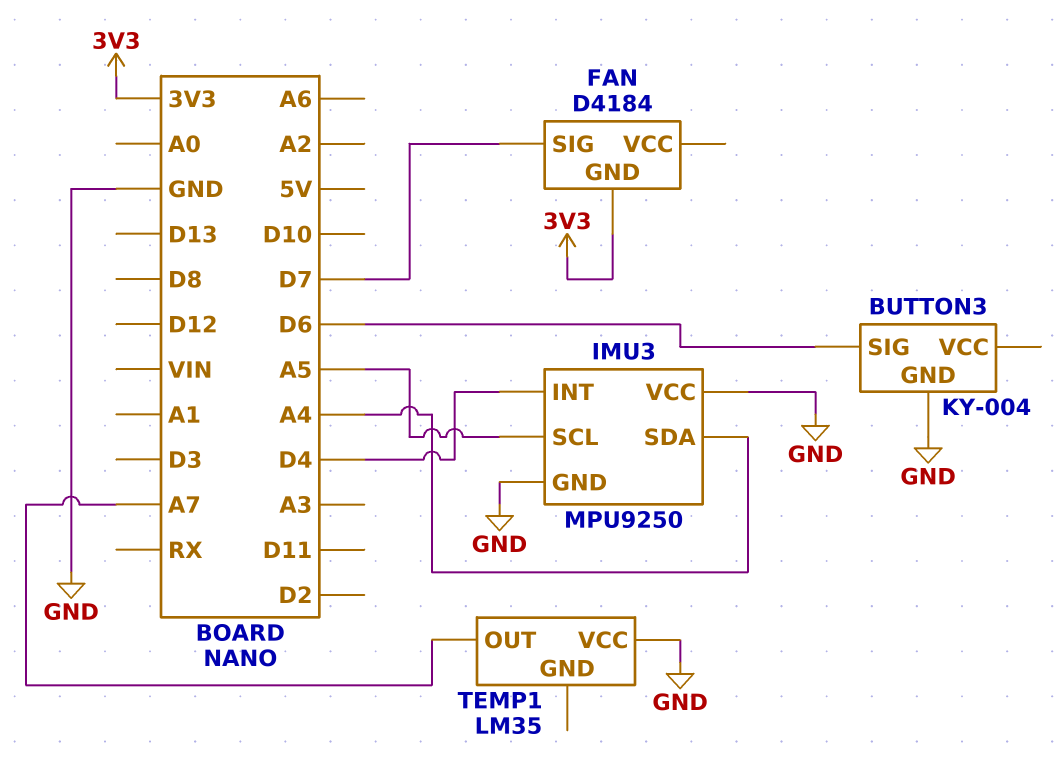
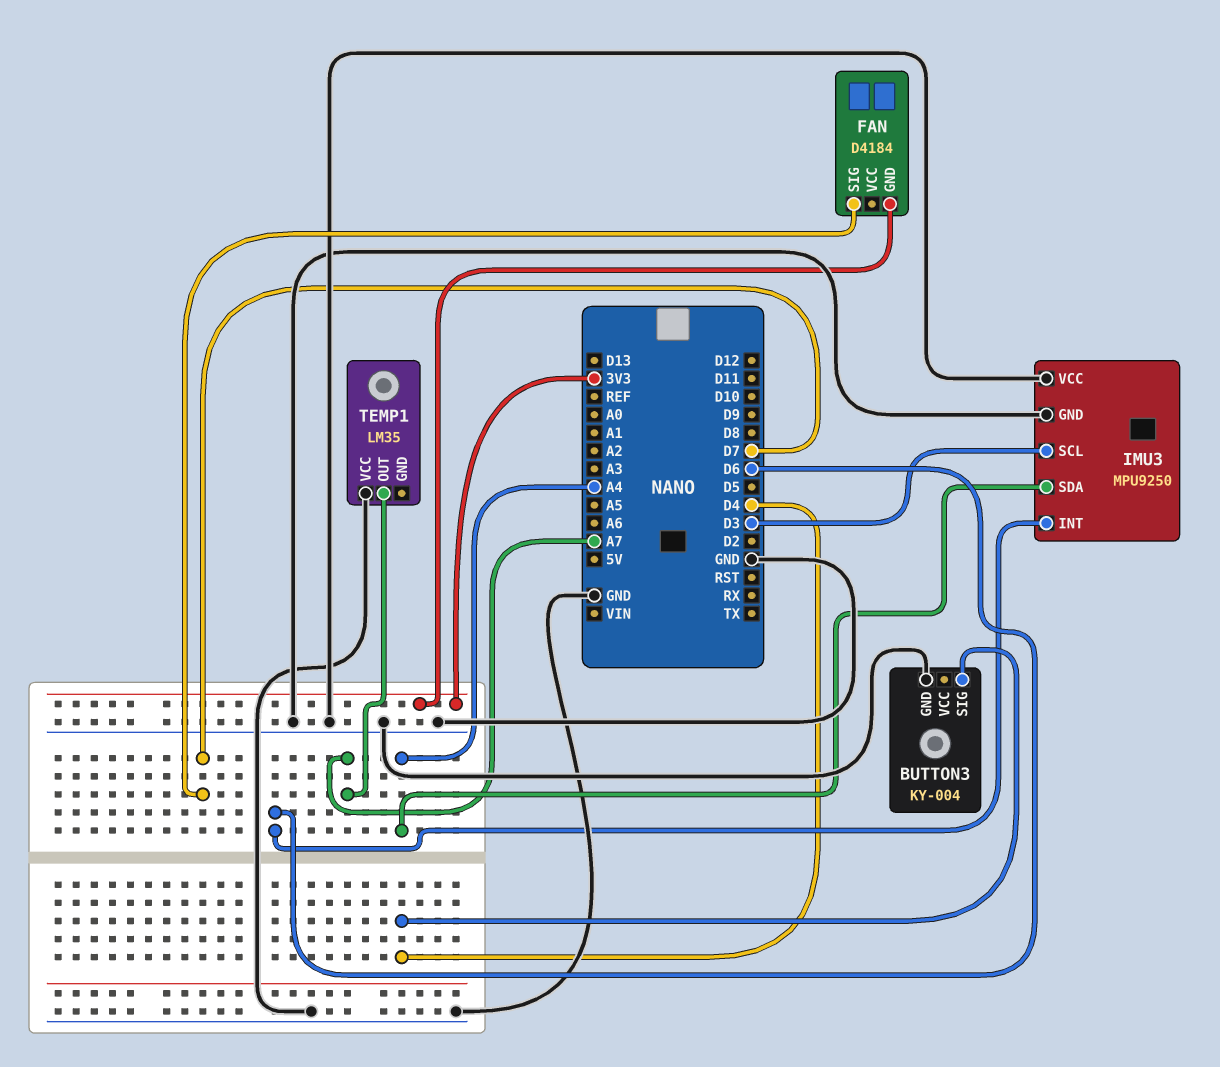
BUTTON3 pin SIG: D6 -> D4
IMU3 pin INT: D4 -> D6
IMU3 pin SCL: A5 -> D3

